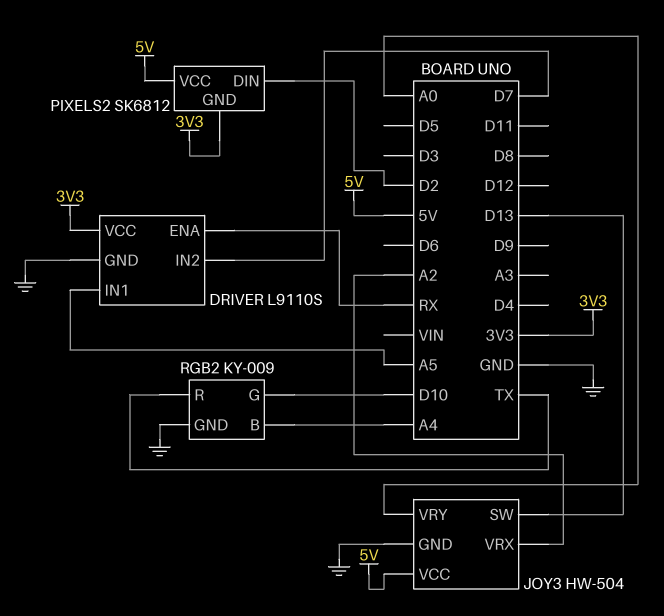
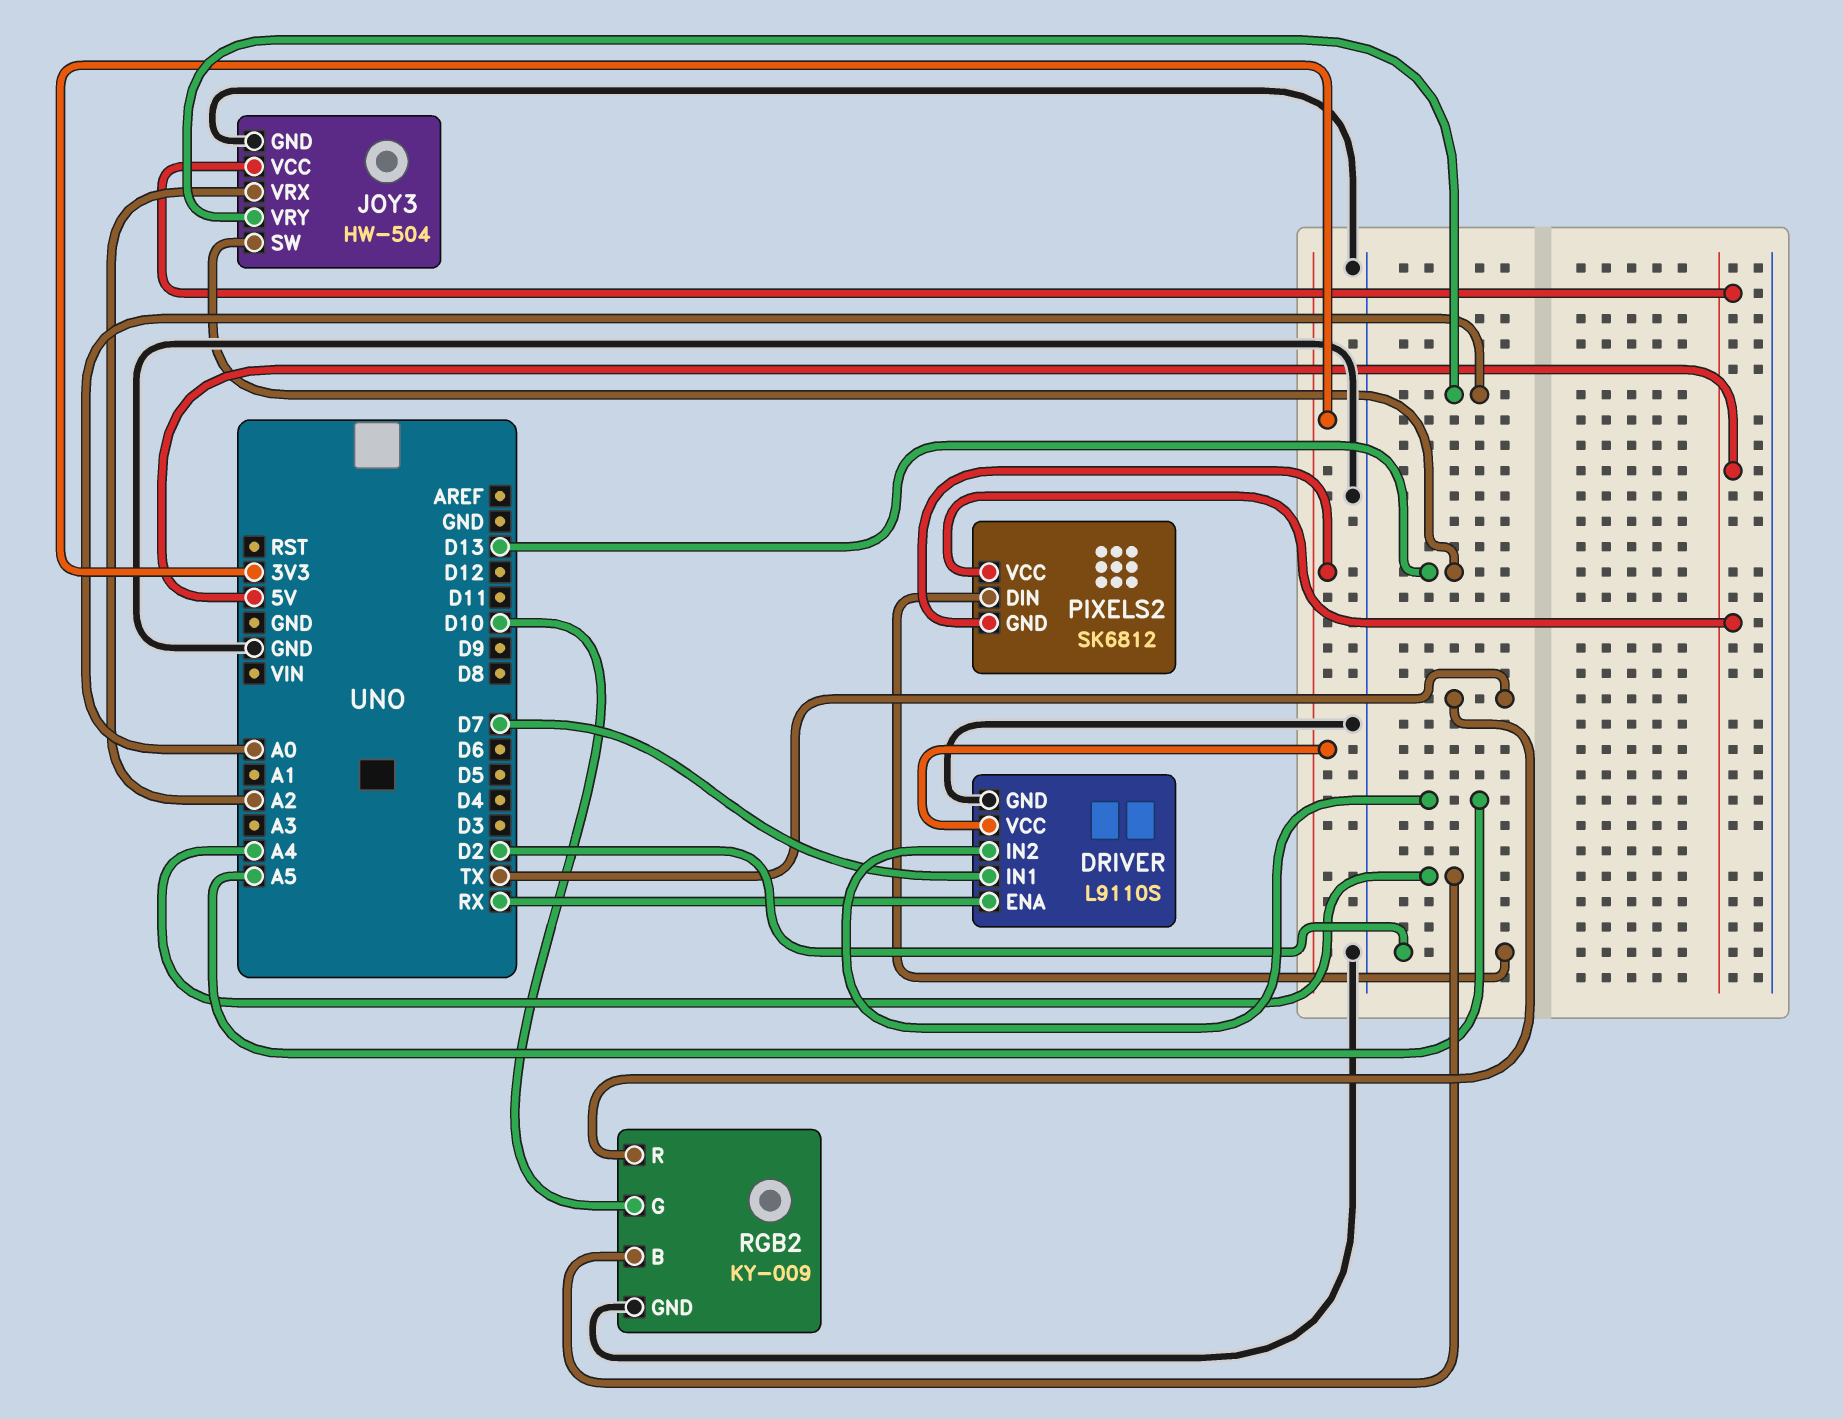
DRIVER pin IN1: A5 -> D7
DRIVER pin IN2: D7 -> A5

